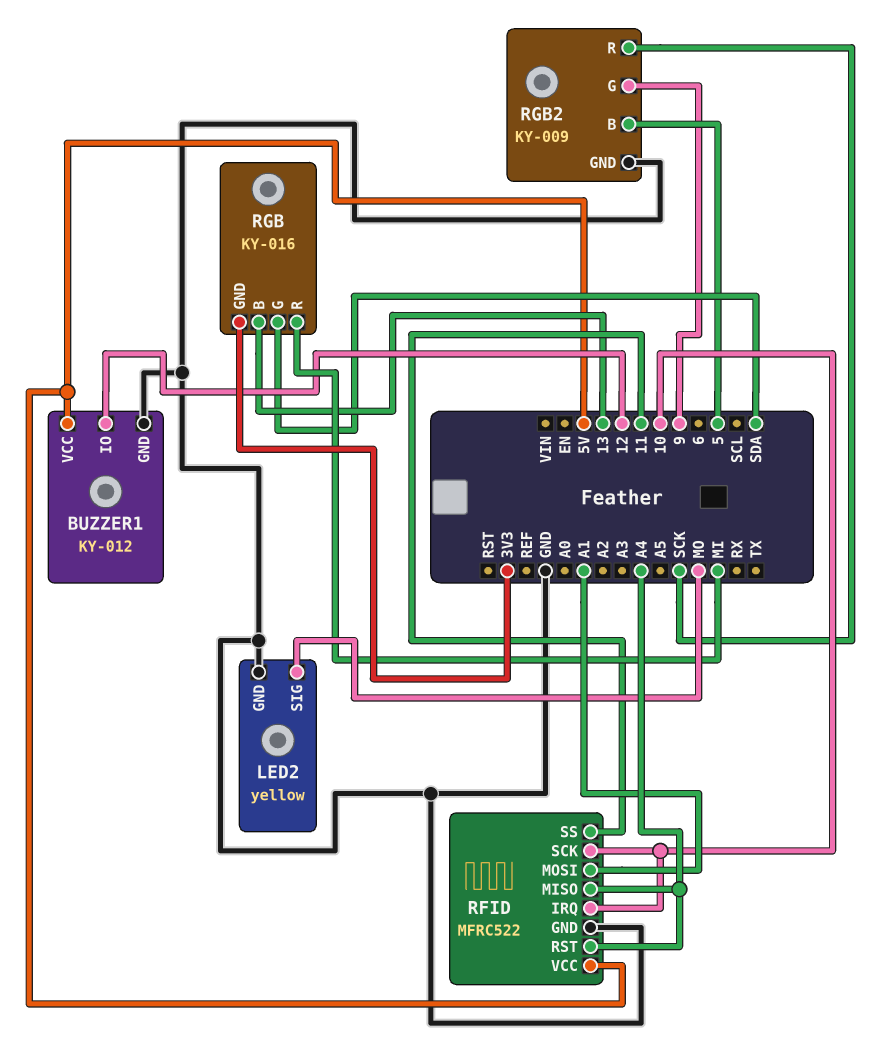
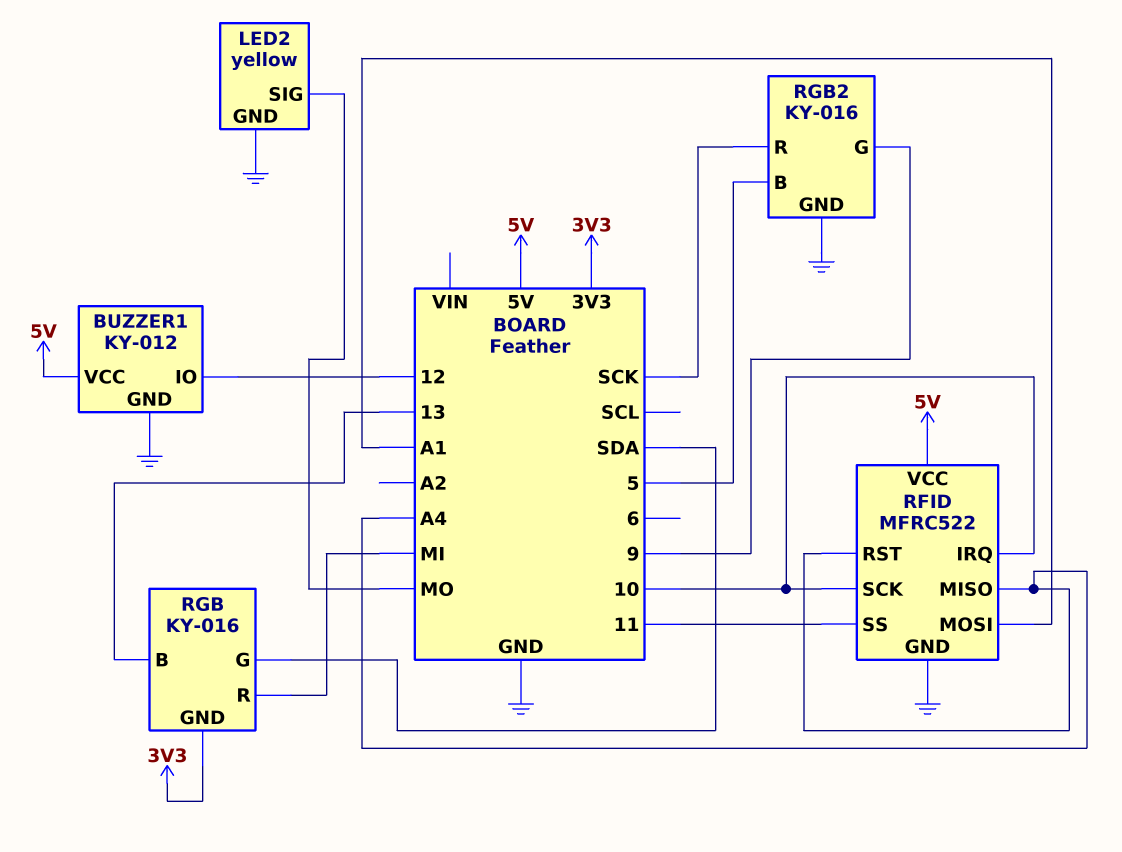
RGB2: KY-009 -> KY-016

